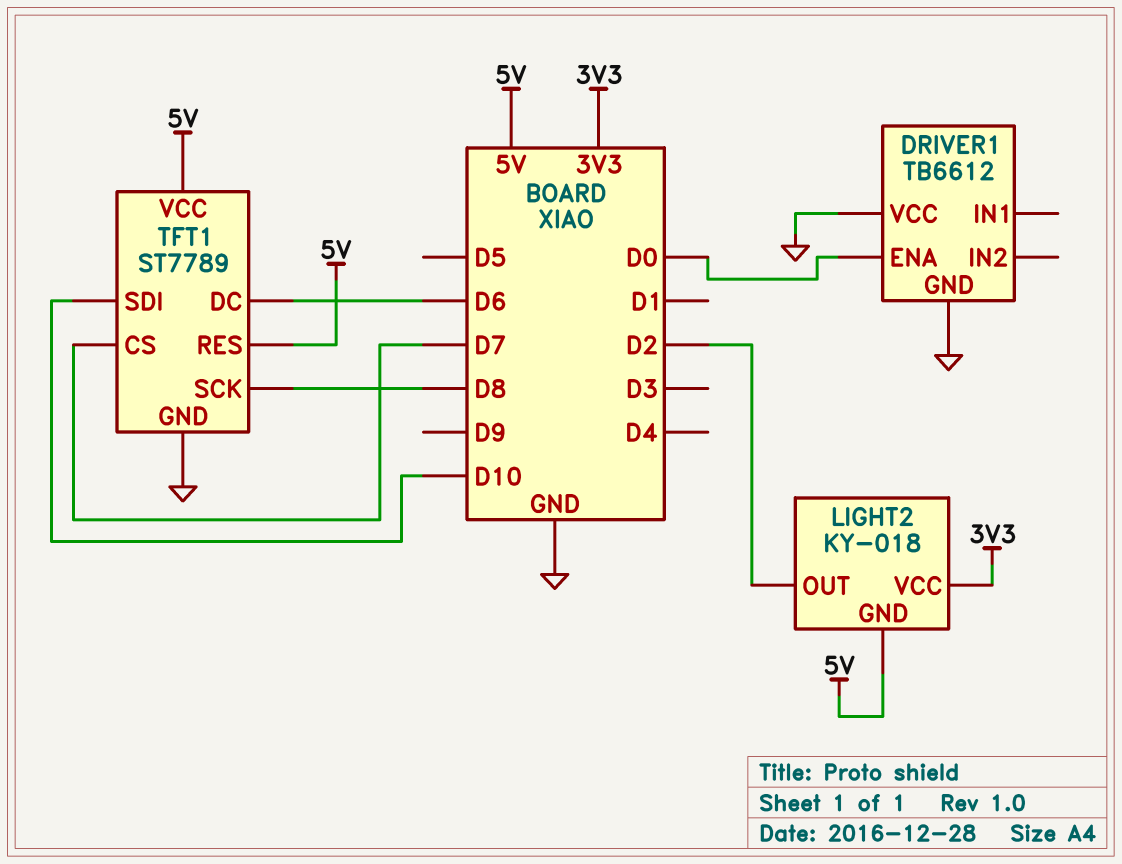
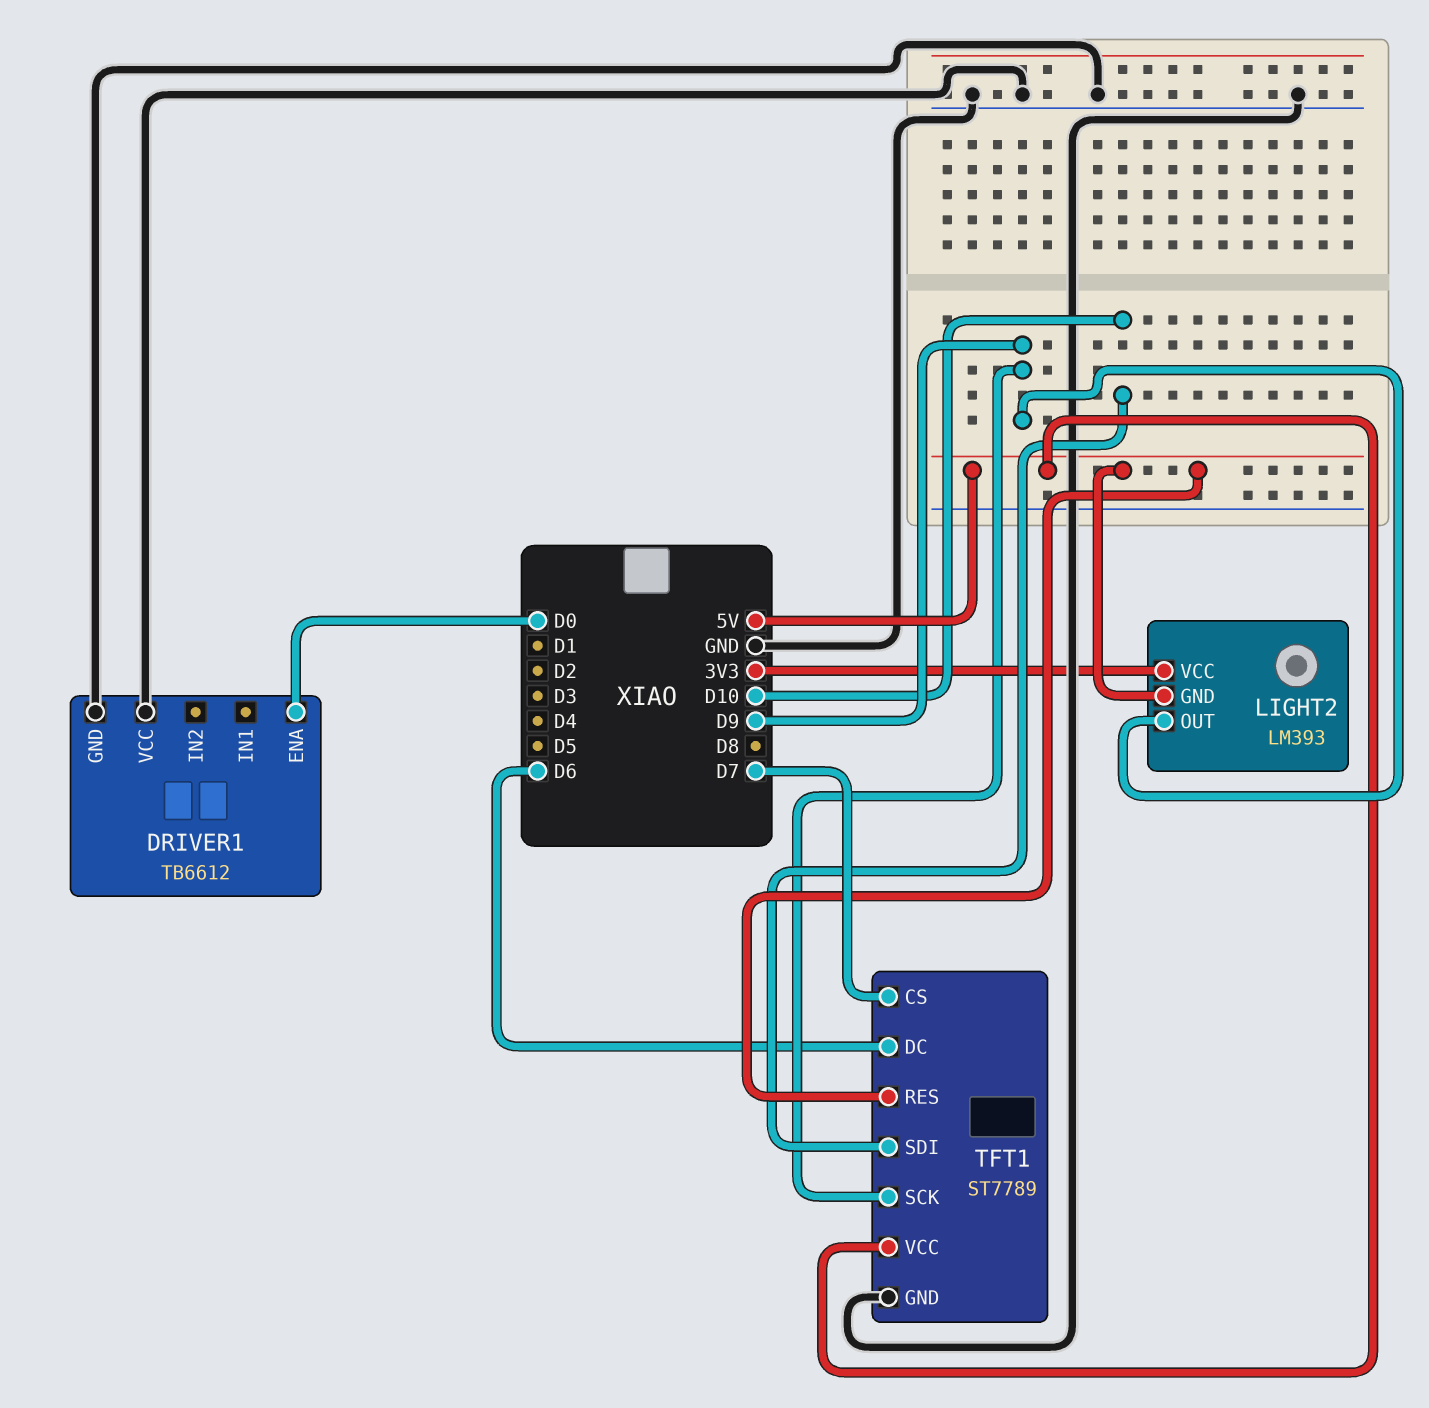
LIGHT2: KY-018 -> LM393
LIGHT2 pin OUT: D2 -> D9
TFT1 pin SCK: D8 -> D9

